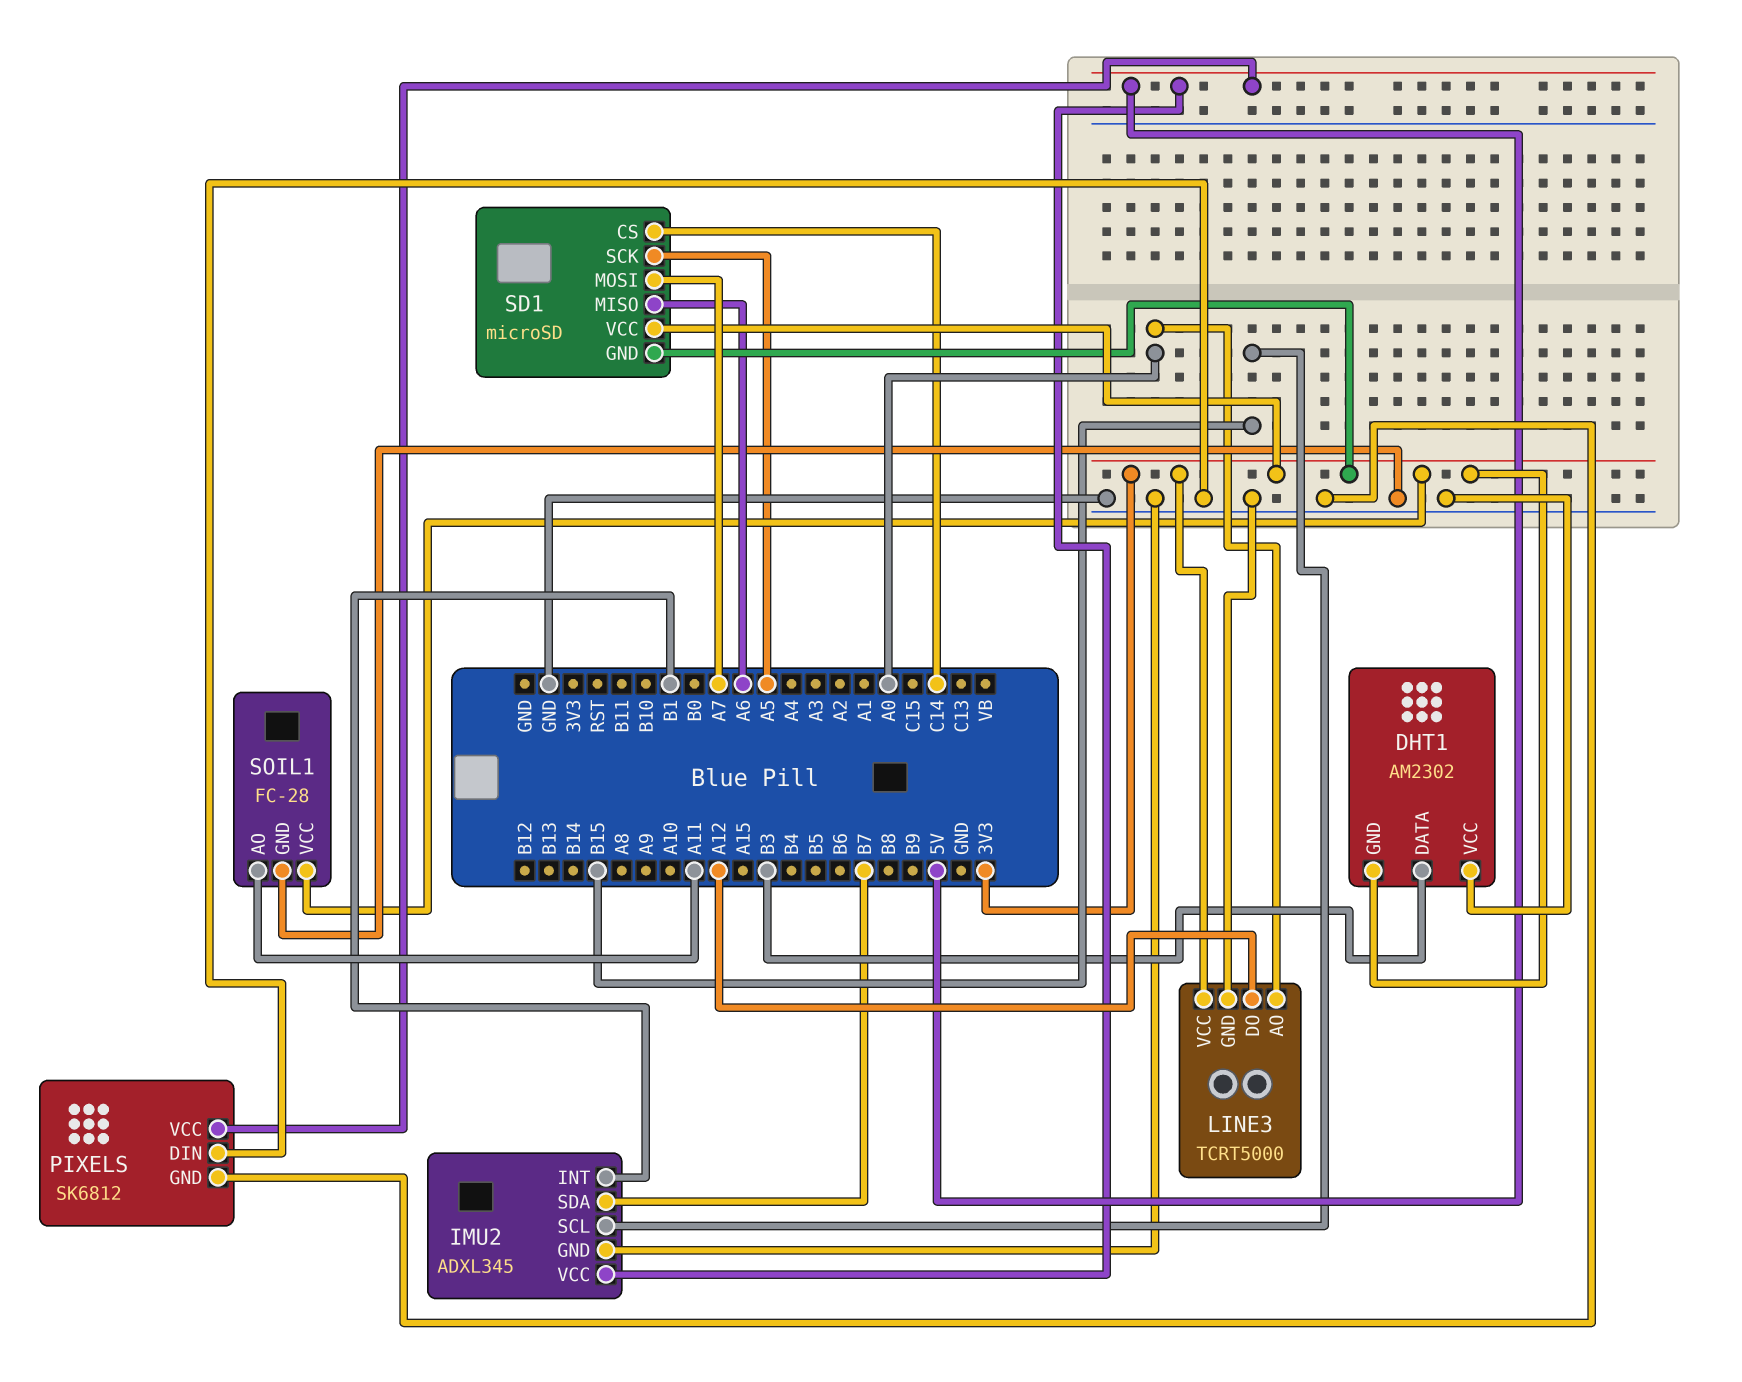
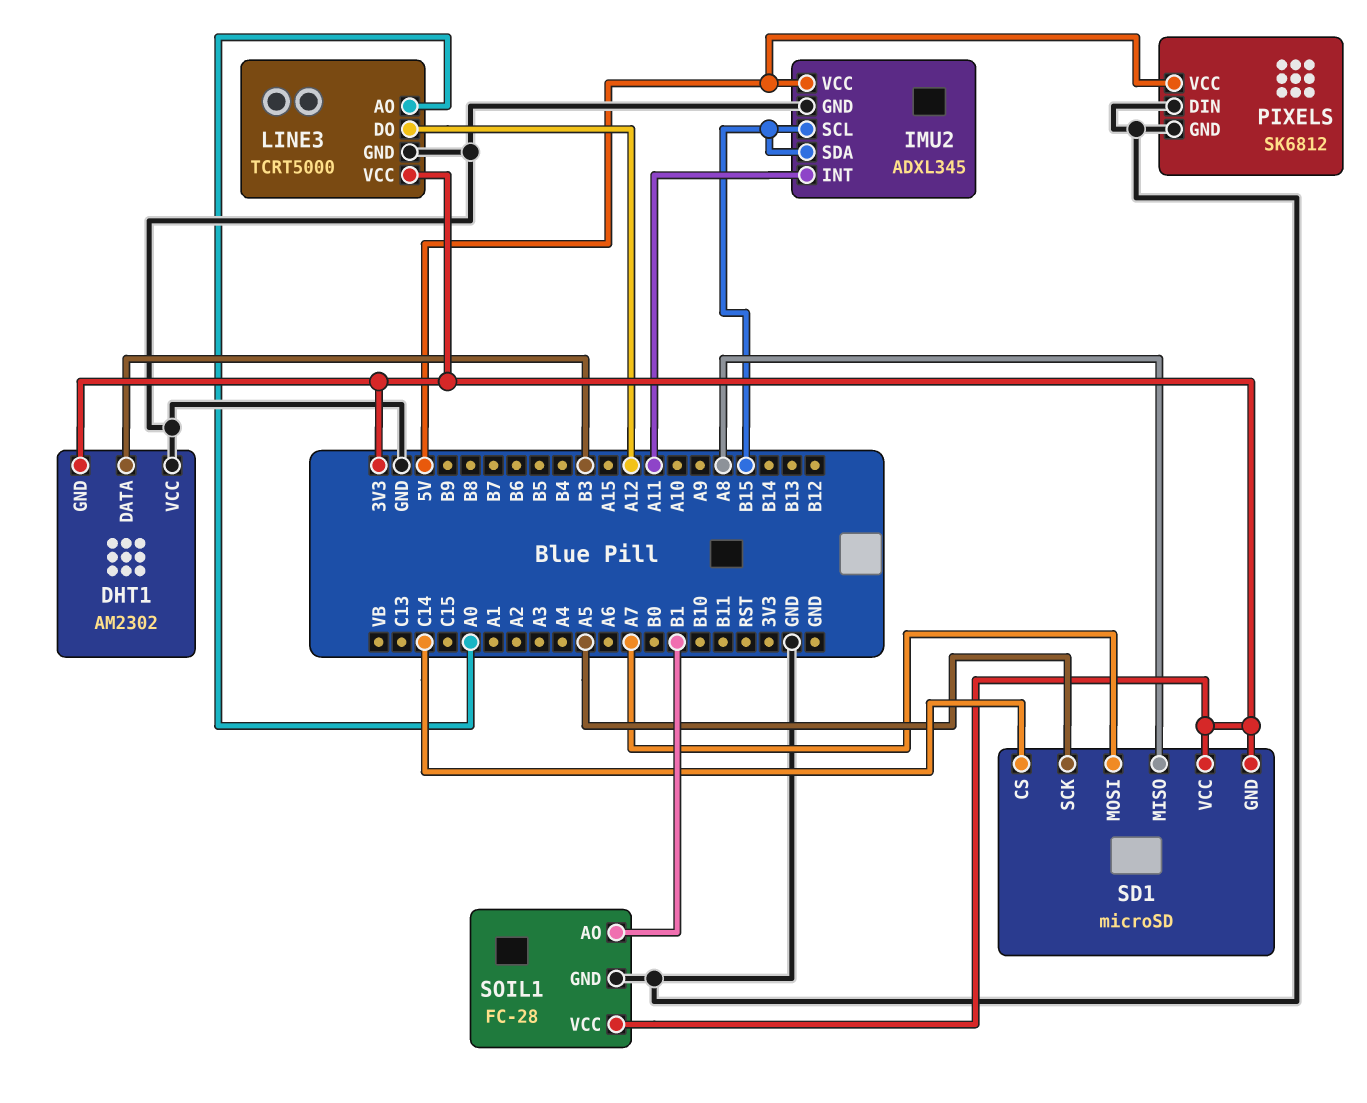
IMU2 pin INT: B1 -> A11
IMU2 pin SDA: B7 -> B15
SD1 pin MISO: A6 -> A8
SOIL1 pin AO: A11 -> B1

